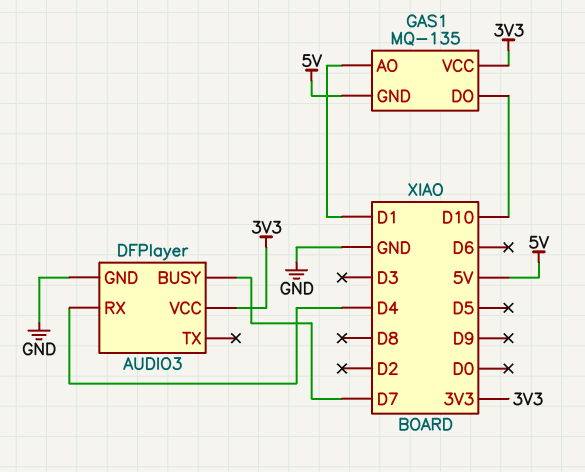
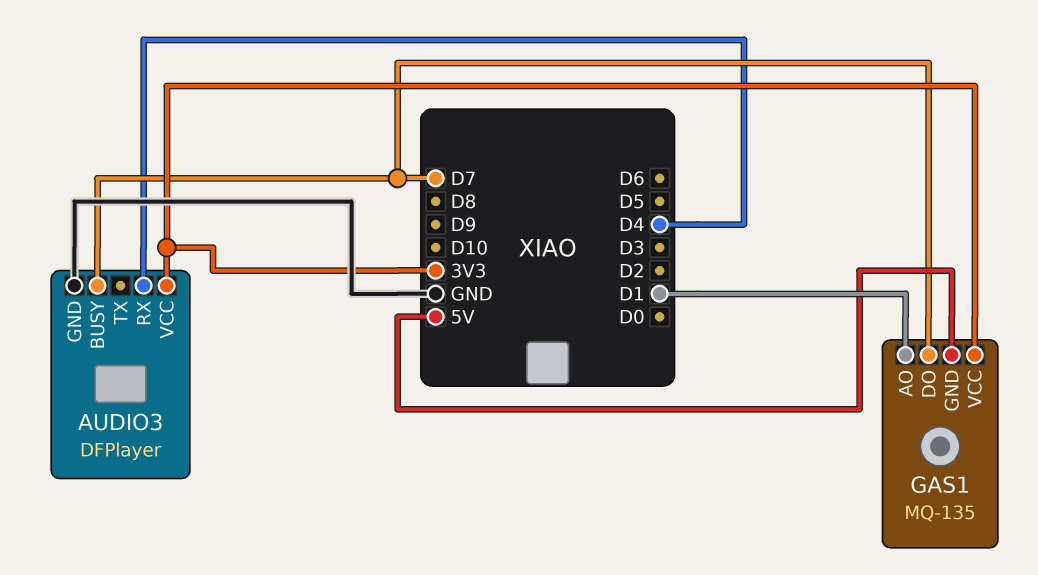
GAS1 pin DO: D10 -> D7

